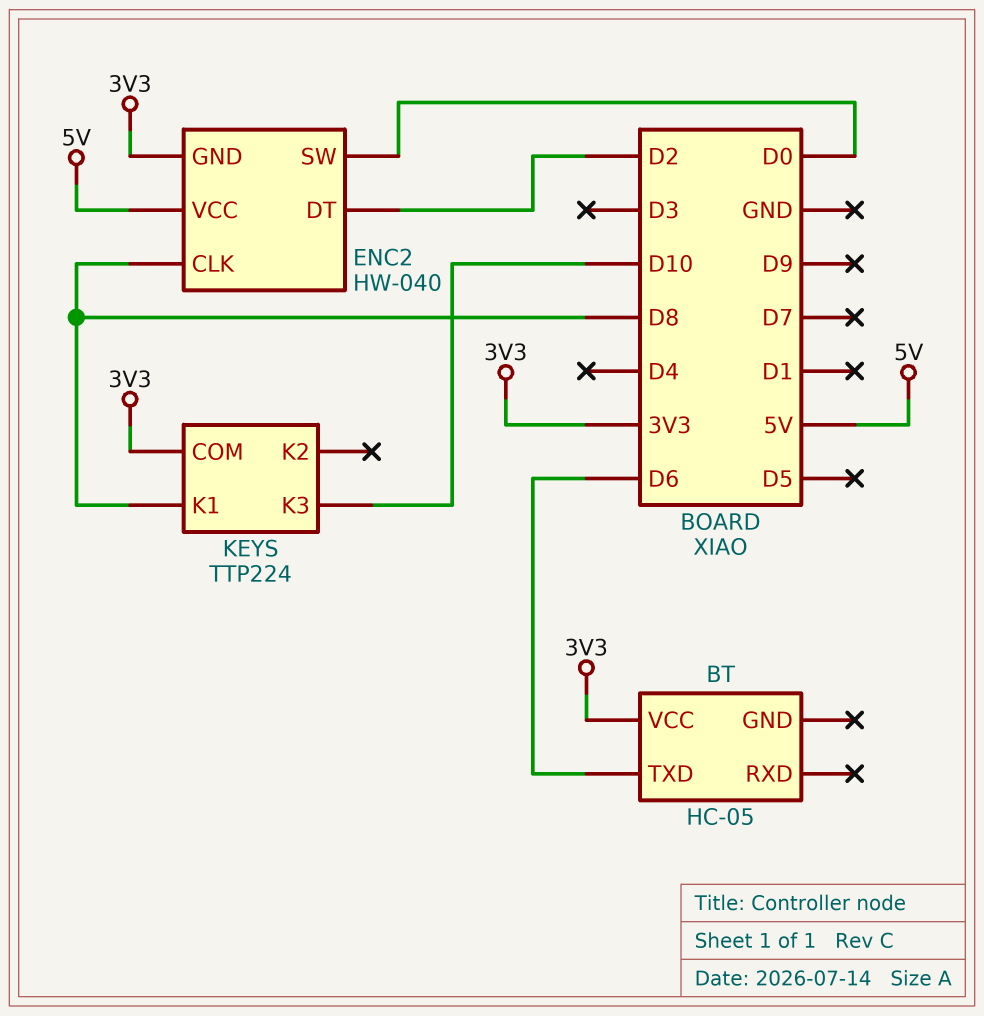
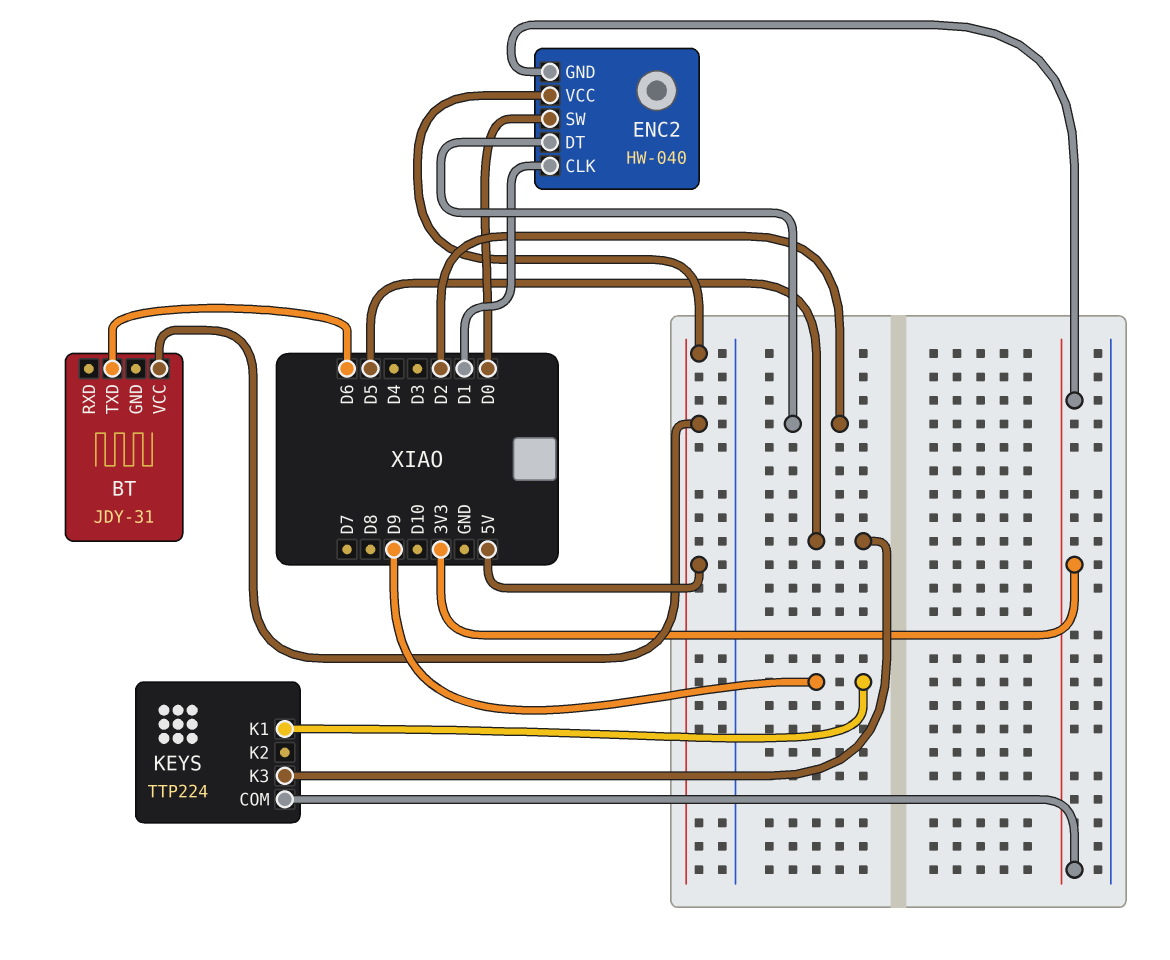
BT: HC-05 -> JDY-31
BT pin VCC: 3V3 -> 5V
ENC2 pin CLK: D8 -> D1
KEYS pin K1: D8 -> D9
KEYS pin K3: D10 -> D5

